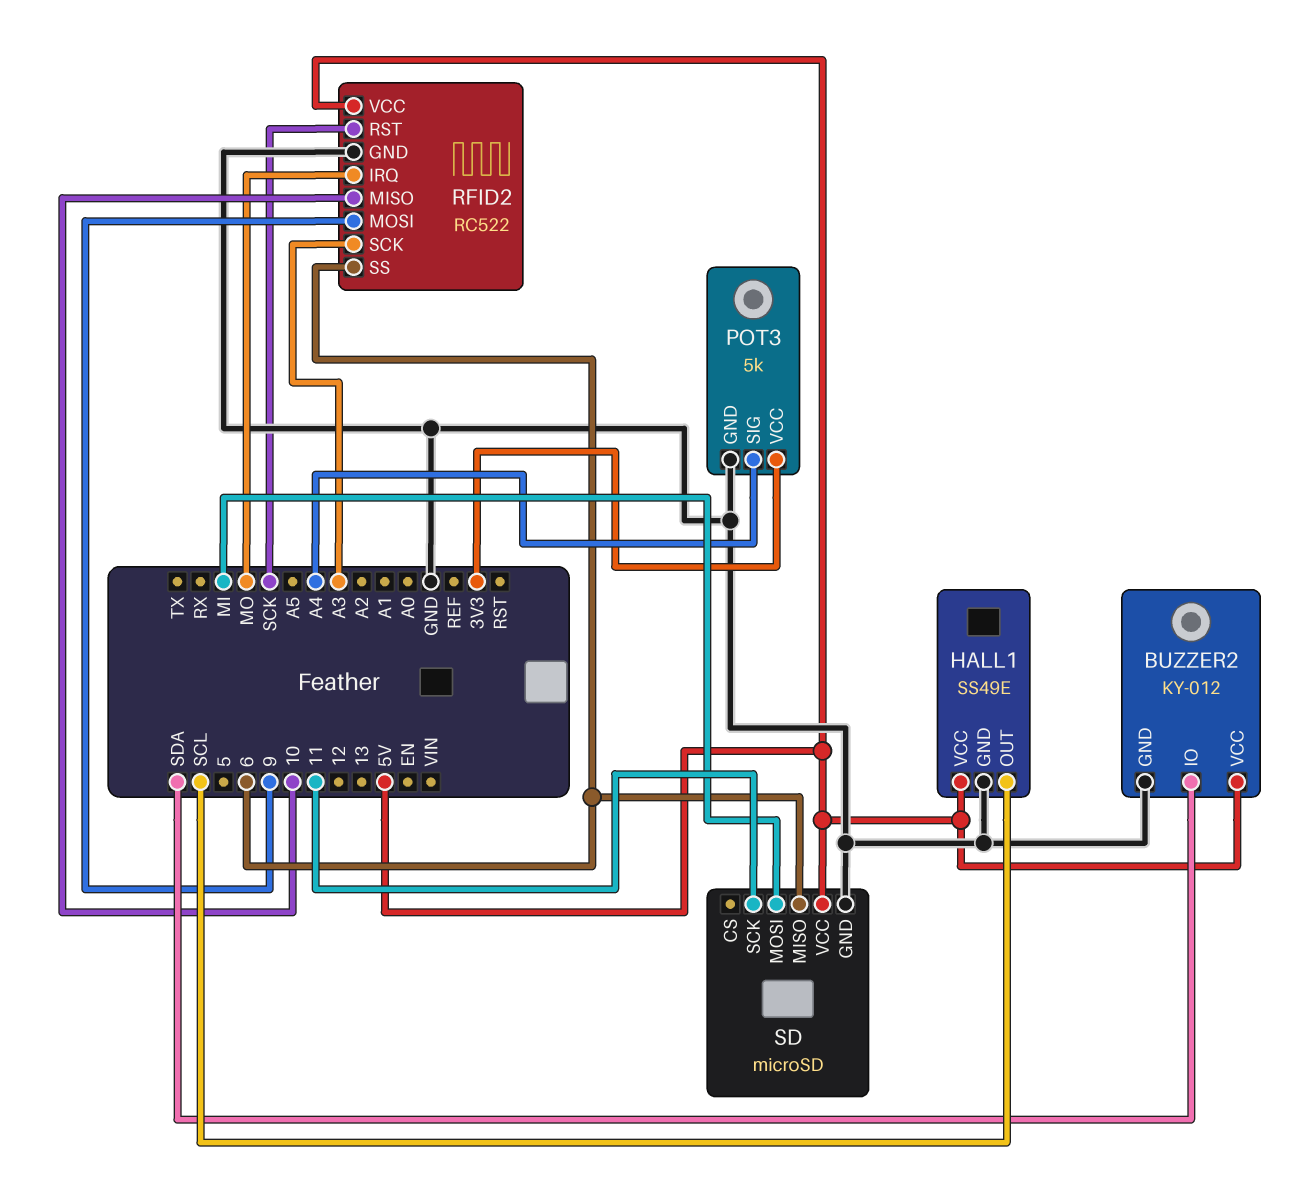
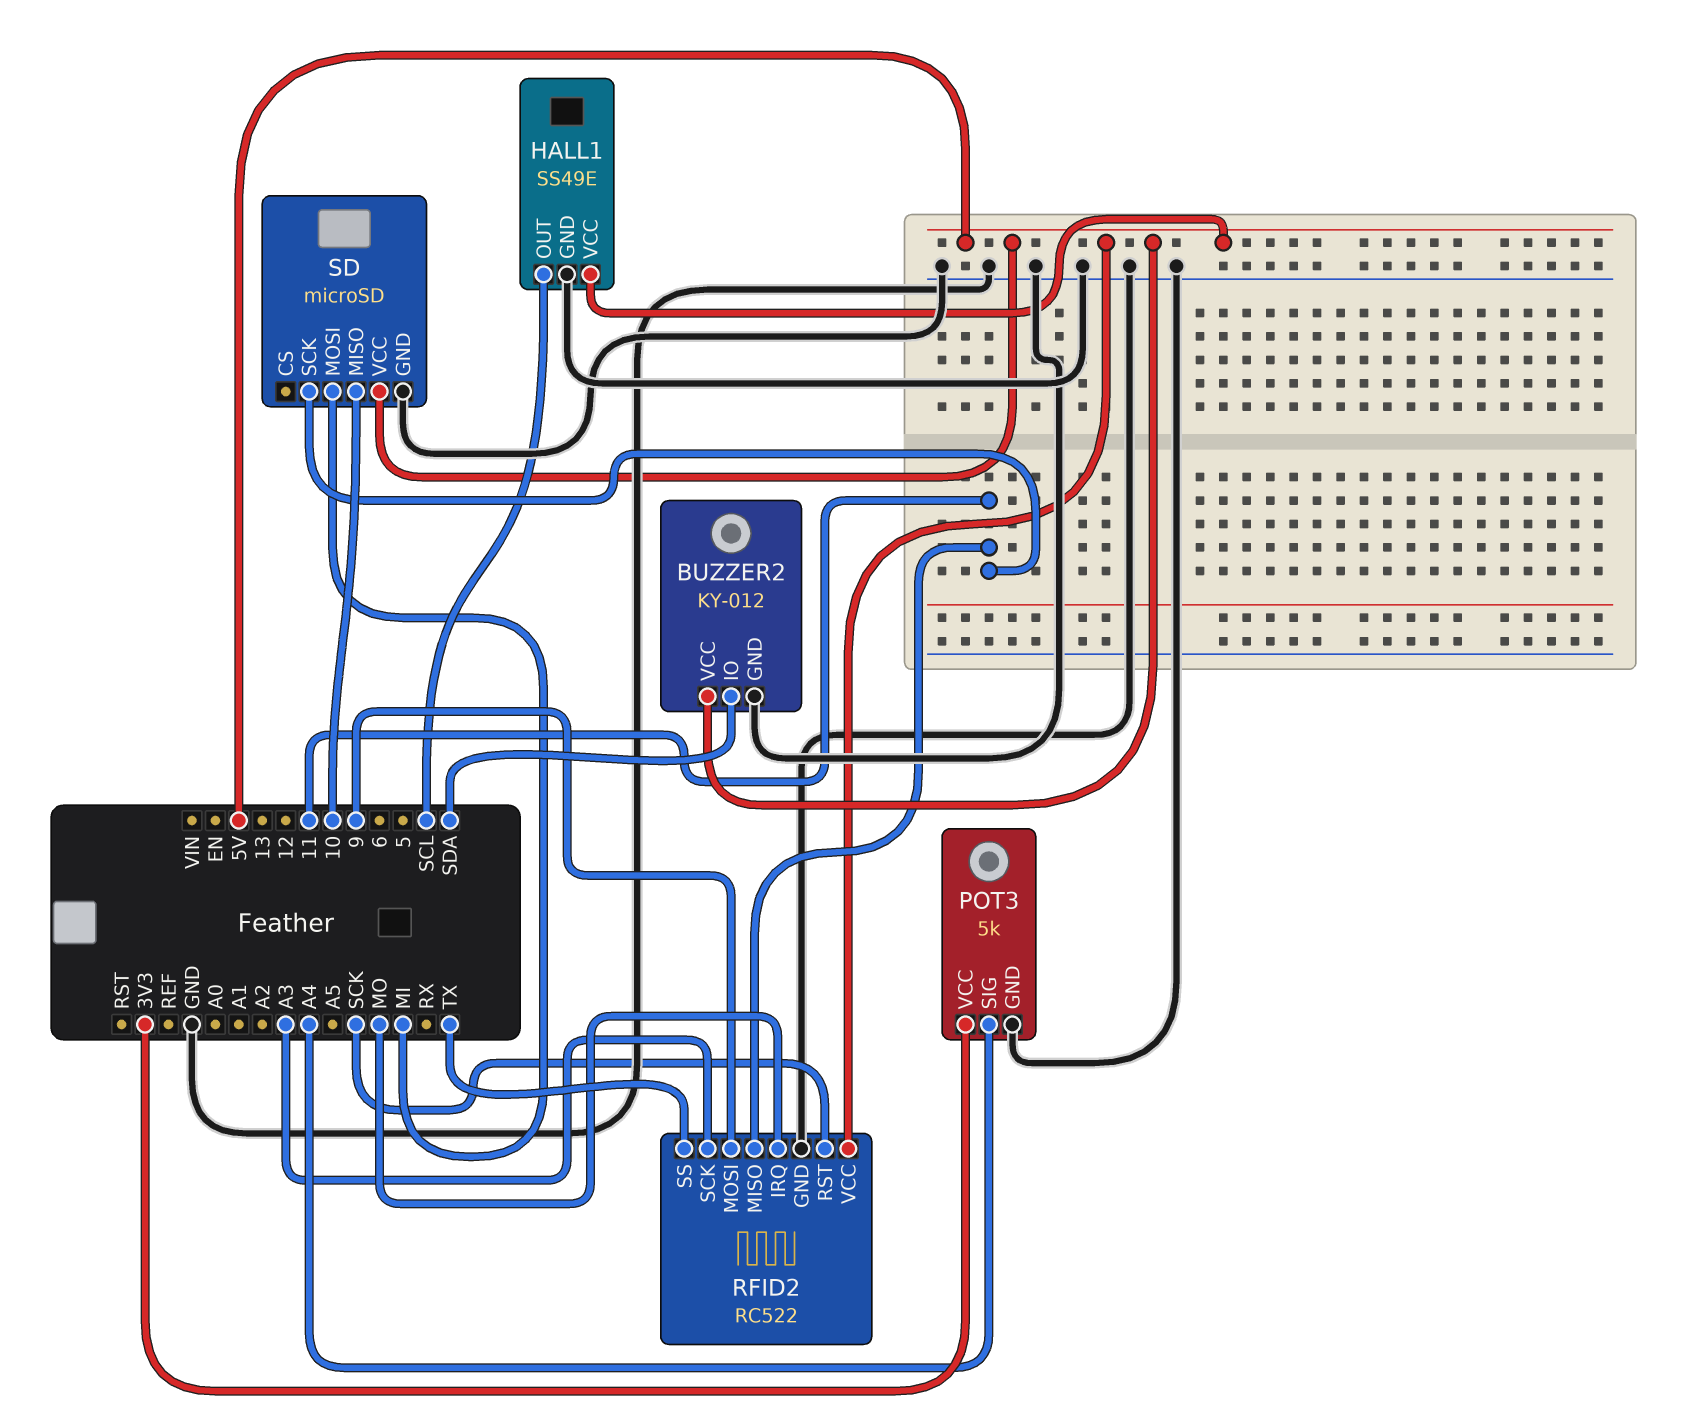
RFID2 pin MISO: 10 -> 11
RFID2 pin SS: 6 -> TX
SD pin MISO: 6 -> 10

